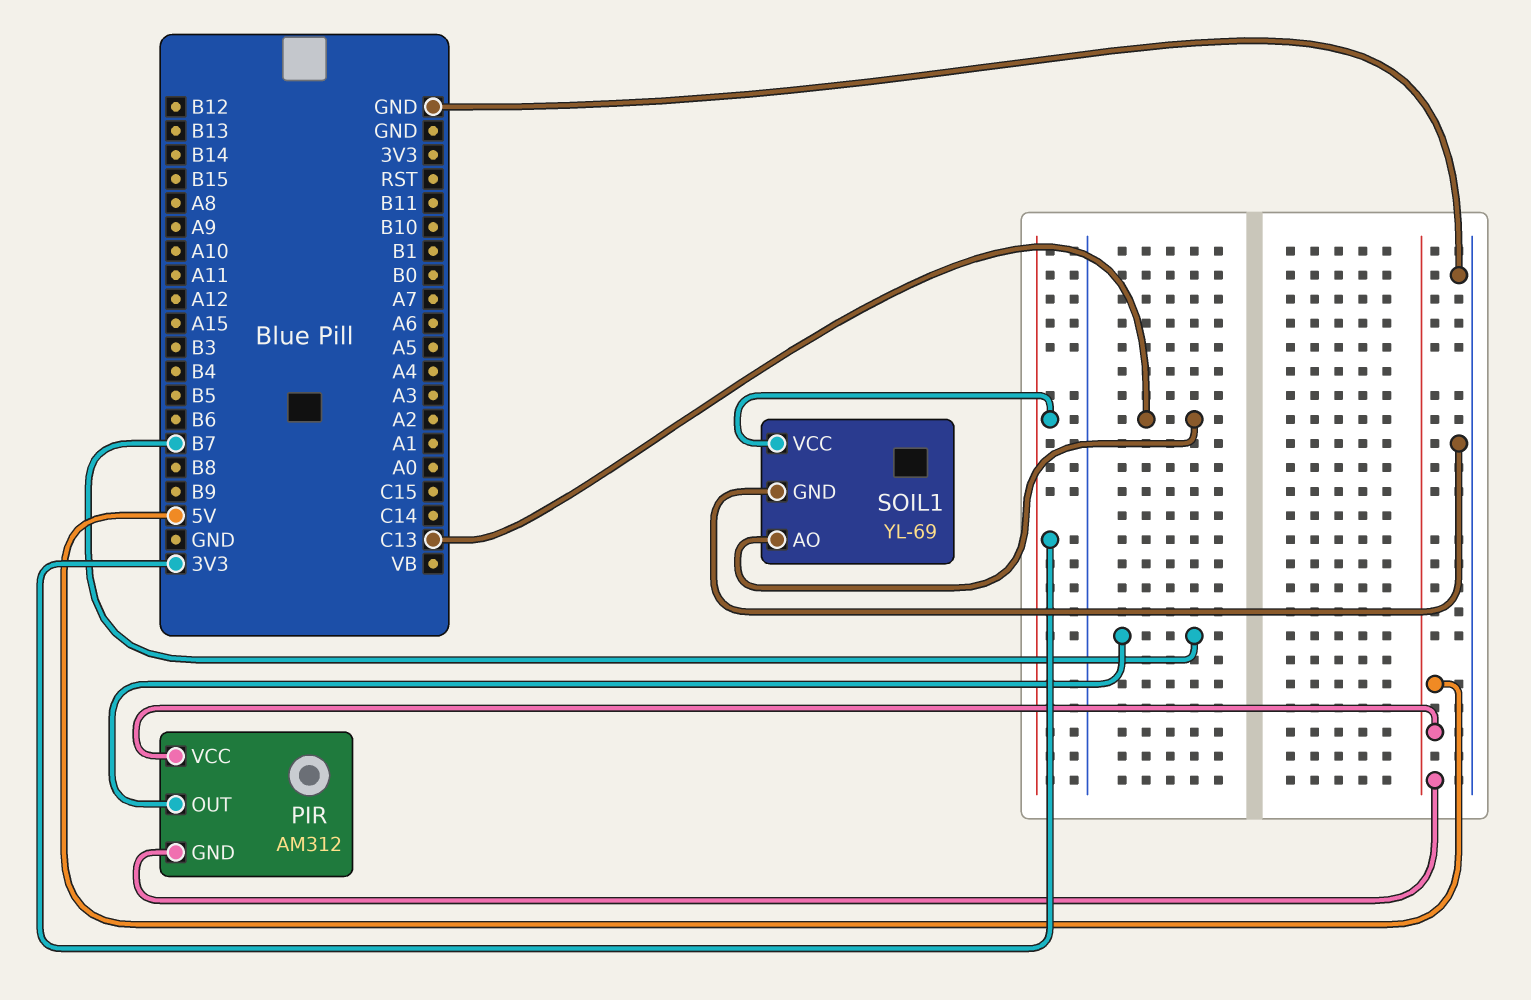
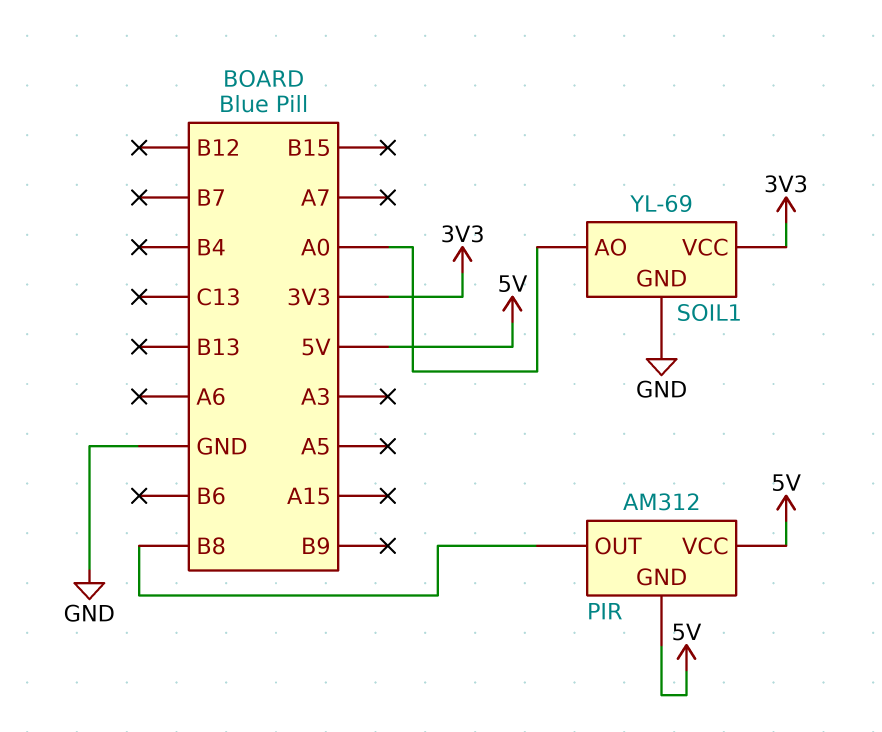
PIR pin OUT: B7 -> B8
SOIL1 pin AO: C13 -> A0

